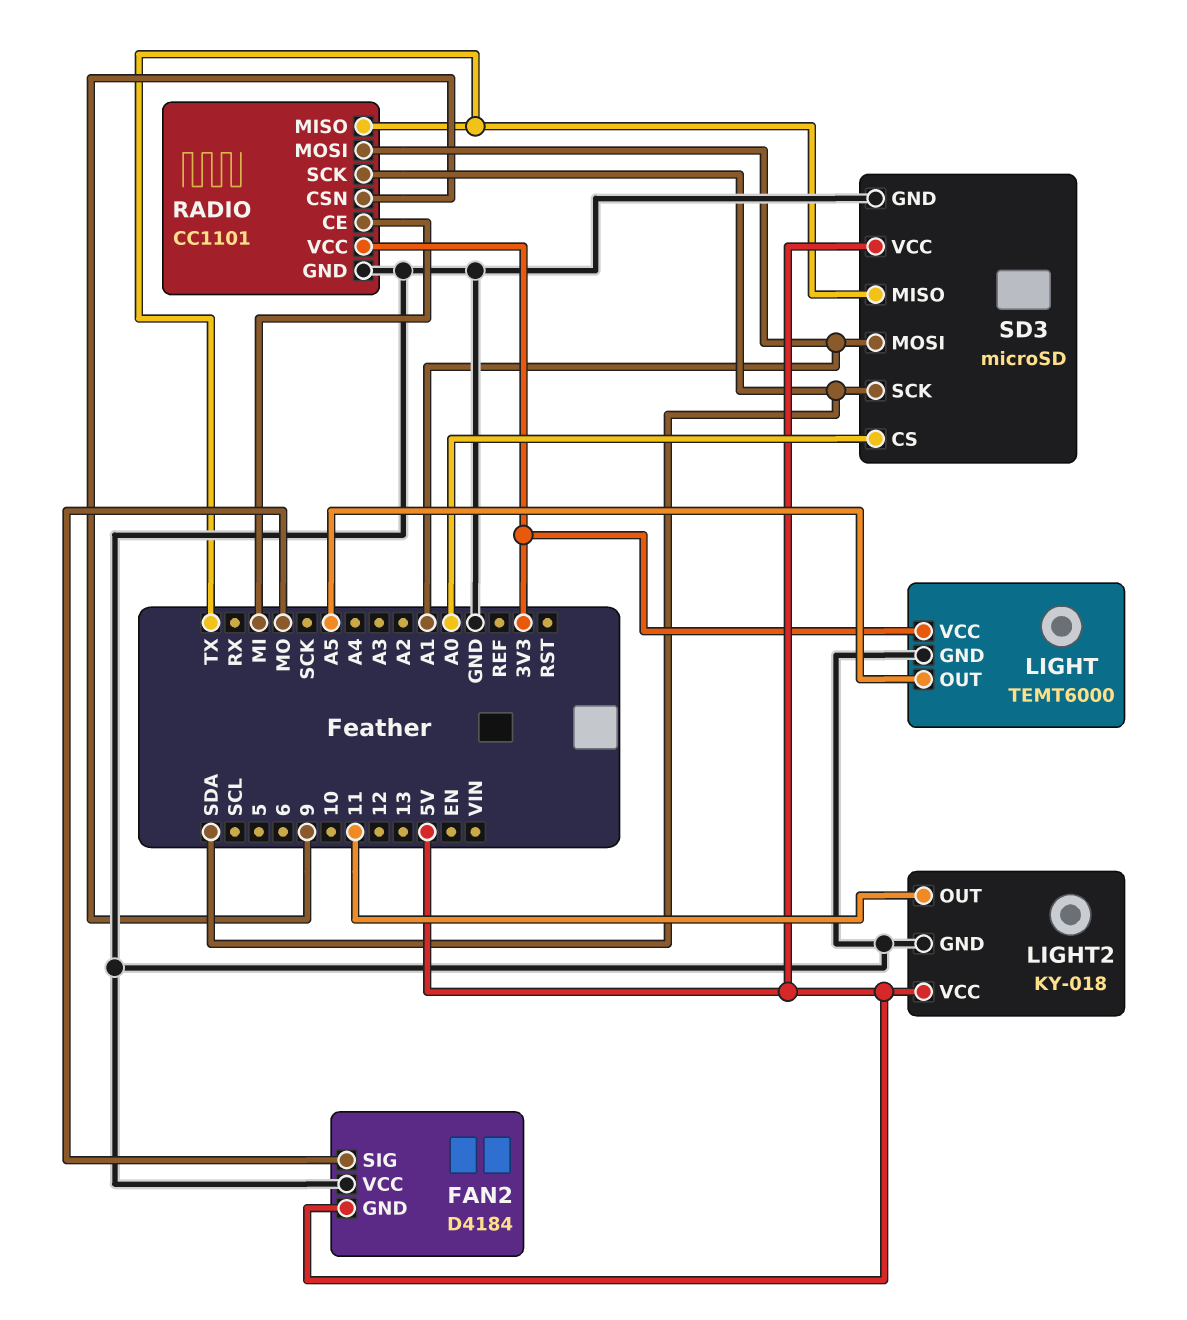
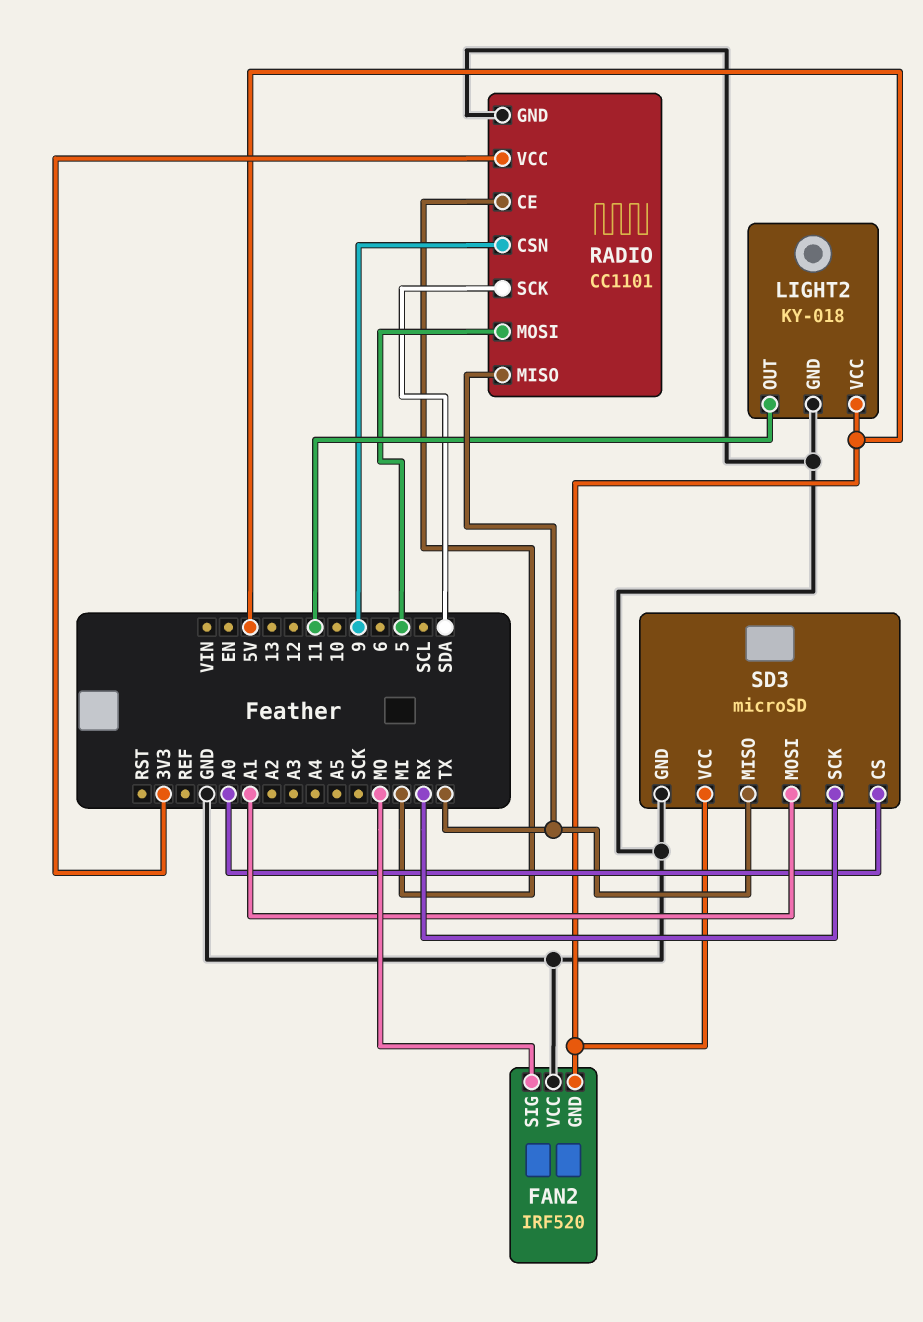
FAN2: D4184 -> IRF520
LIGHT: TEMT6000 -> none
LIGHT pin GND: GND -> none
LIGHT pin OUT: A5 -> none
LIGHT pin VCC: 3V3 -> none
RADIO pin MOSI: A1 -> 5
SD3 pin SCK: SDA -> RX

